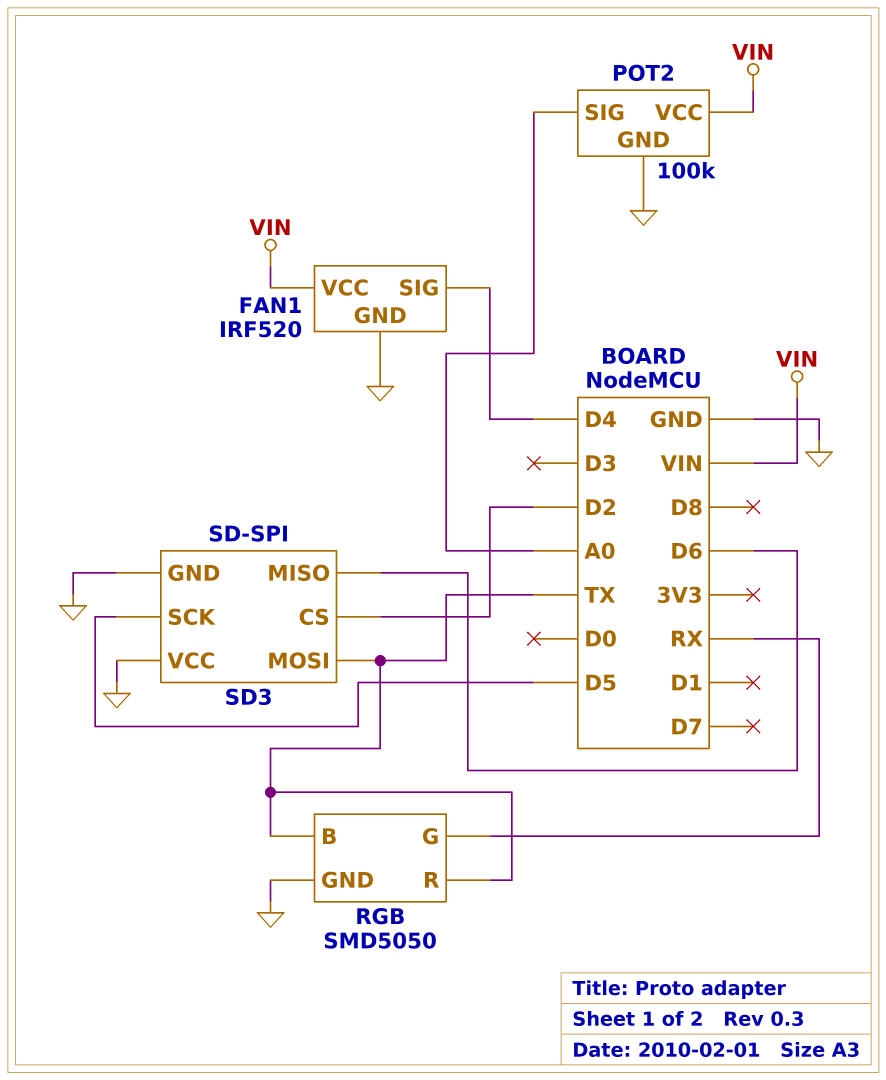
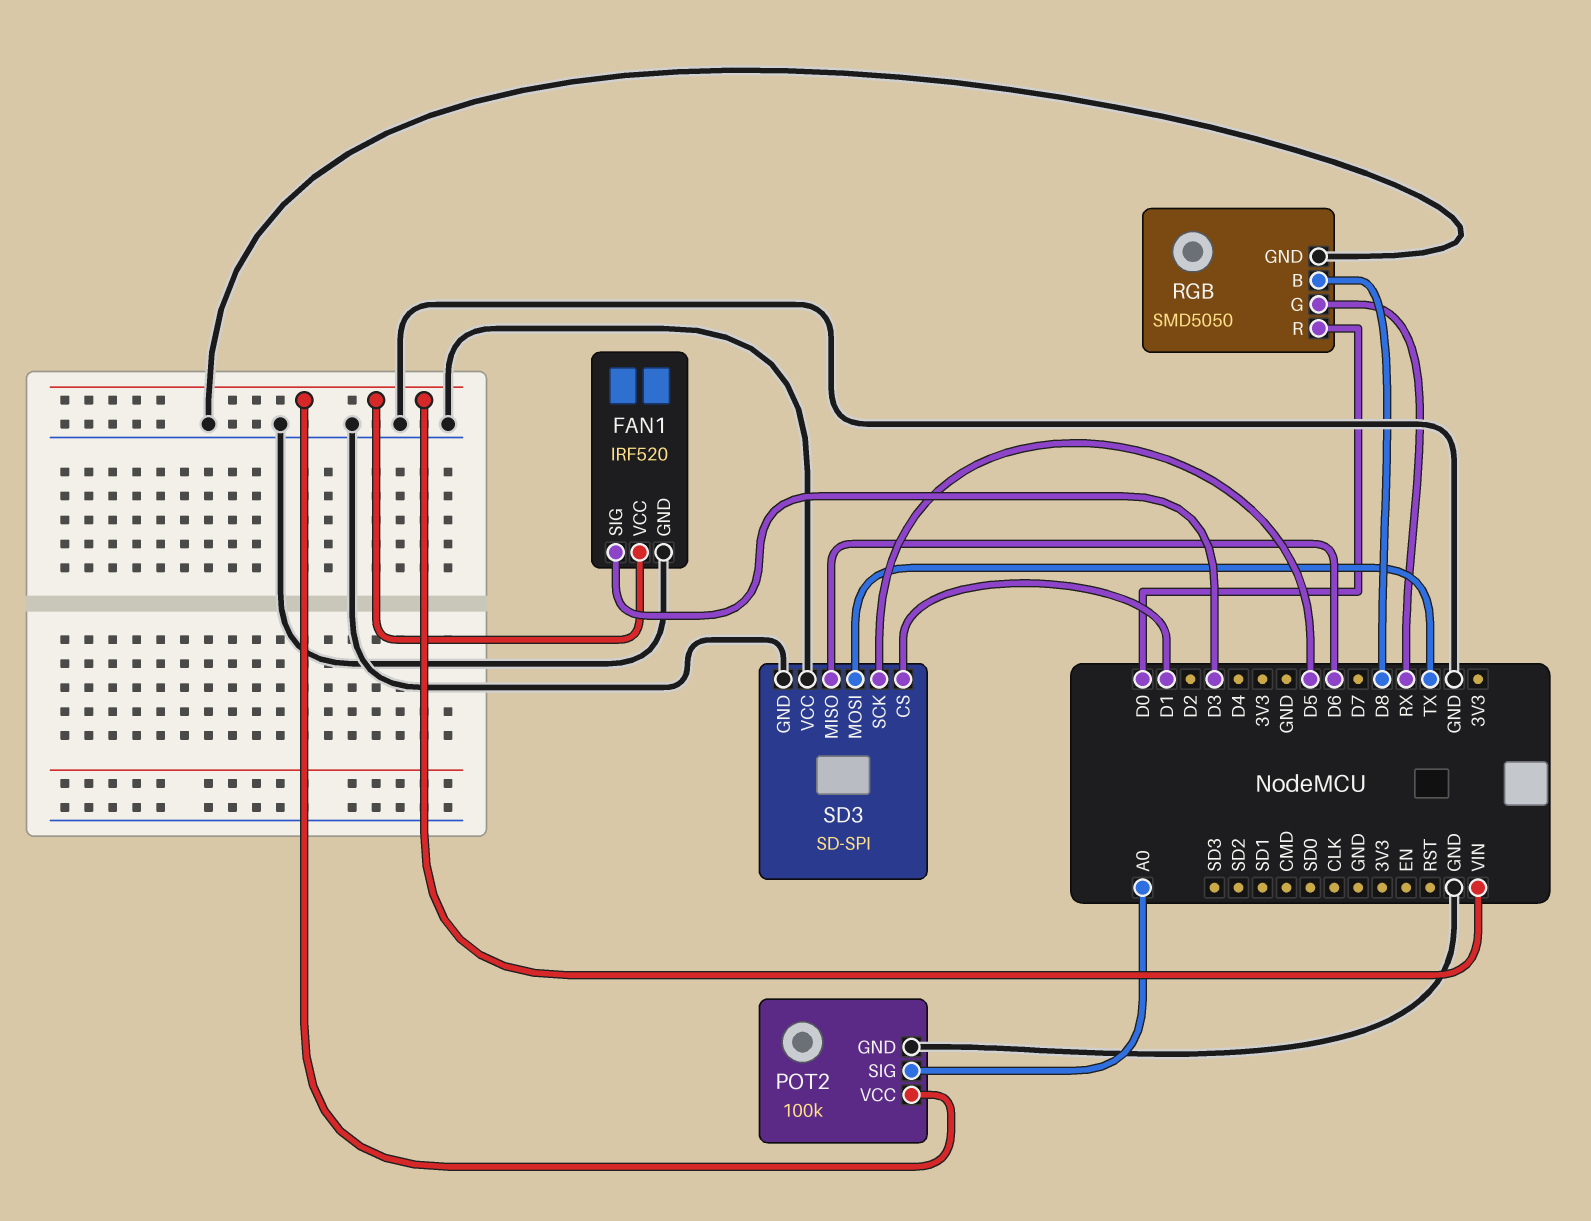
FAN1 pin SIG: D4 -> D3
RGB pin B: TX -> D8
RGB pin R: TX -> D0
SD3 pin CS: D2 -> D1

